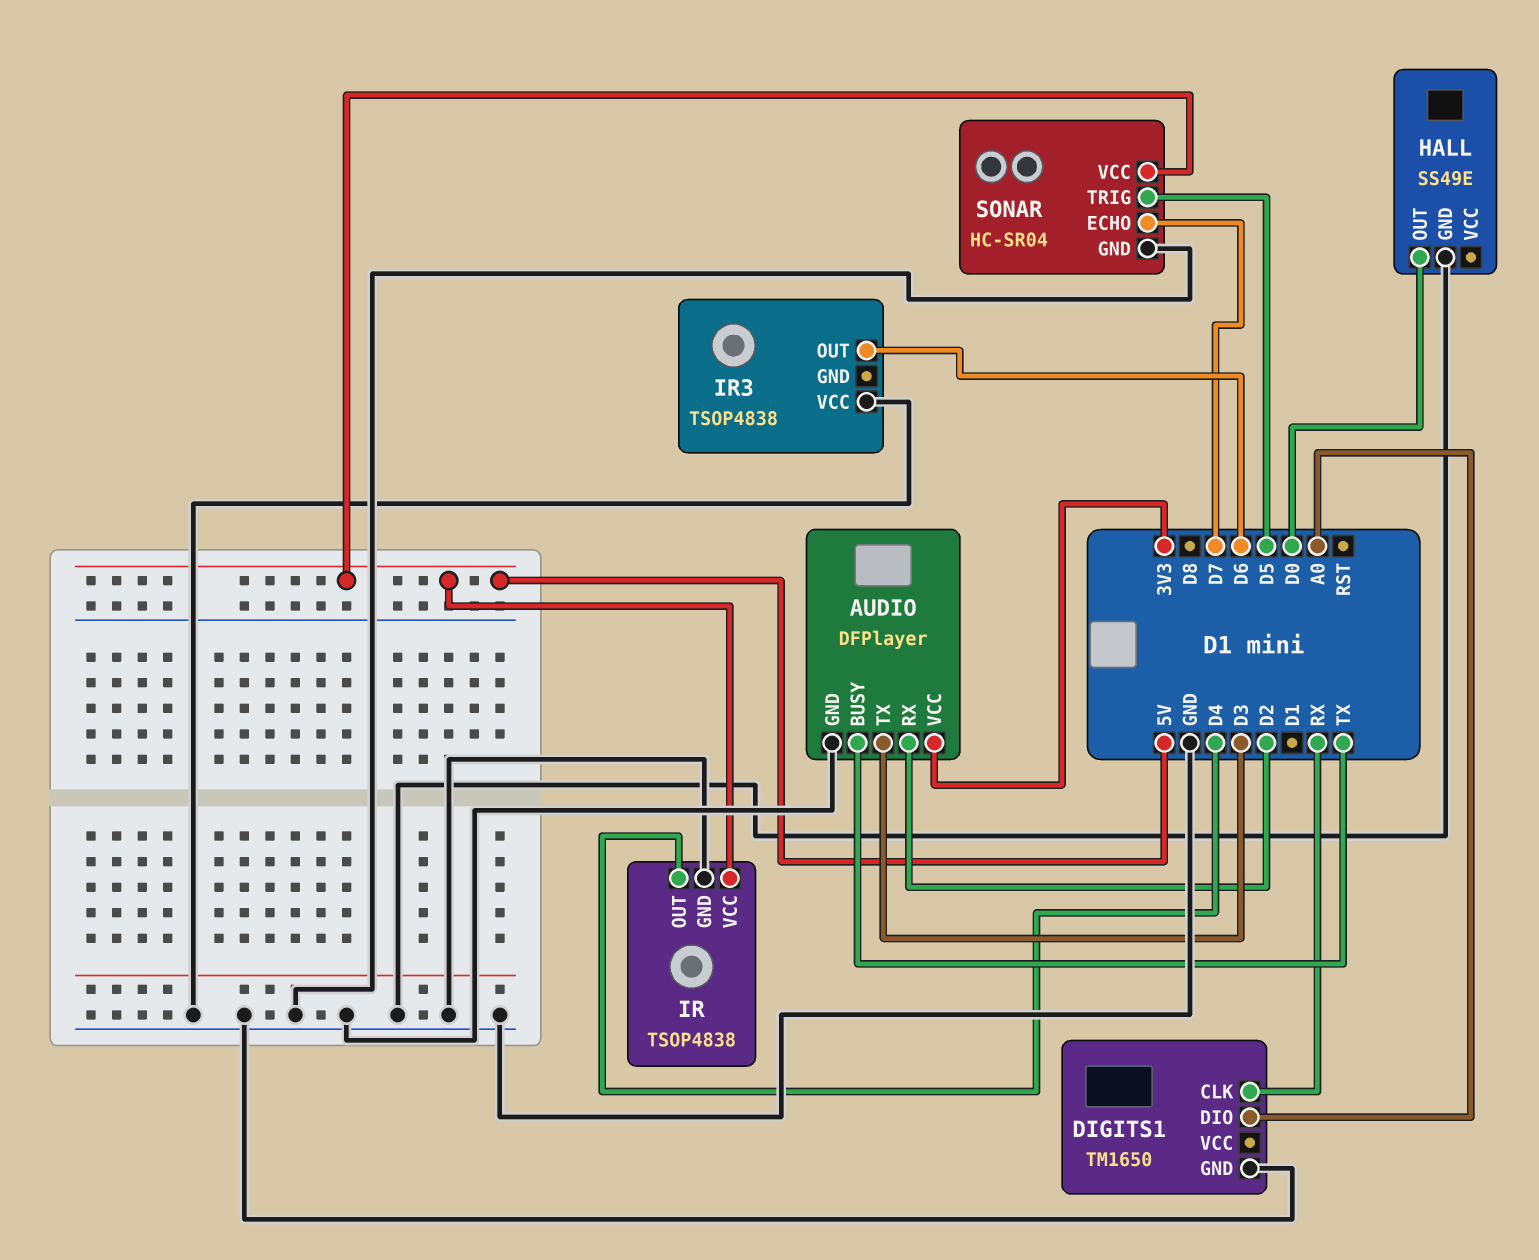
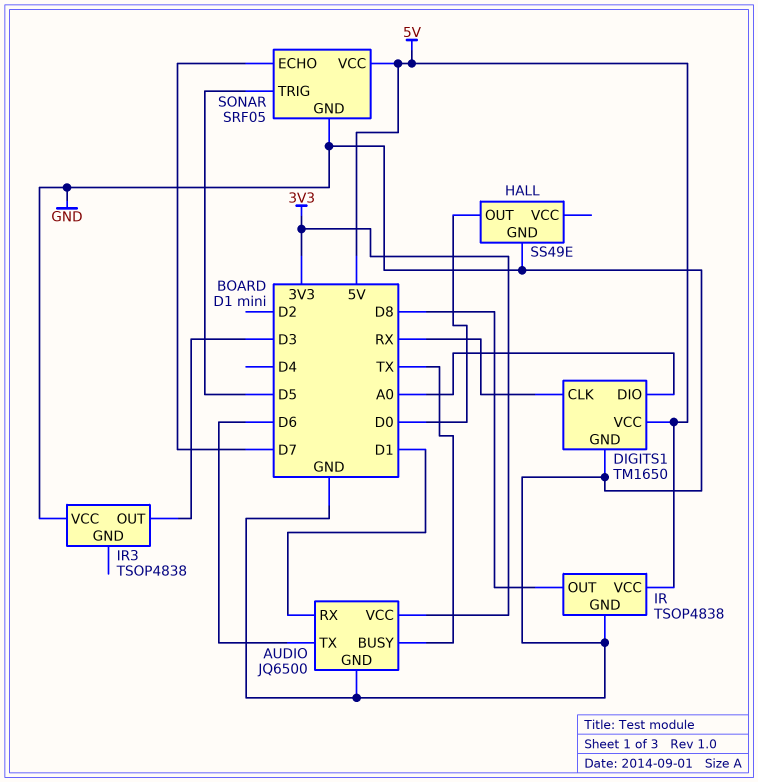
AUDIO: DFPlayer -> JQ6500
AUDIO pin RX: D2 -> D1
AUDIO pin TX: D3 -> D6
DIGITS1 pin VCC: none -> 5V
IR pin OUT: D4 -> D8
IR3 pin OUT: D6 -> D3
SONAR: HC-SR04 -> SRF05

